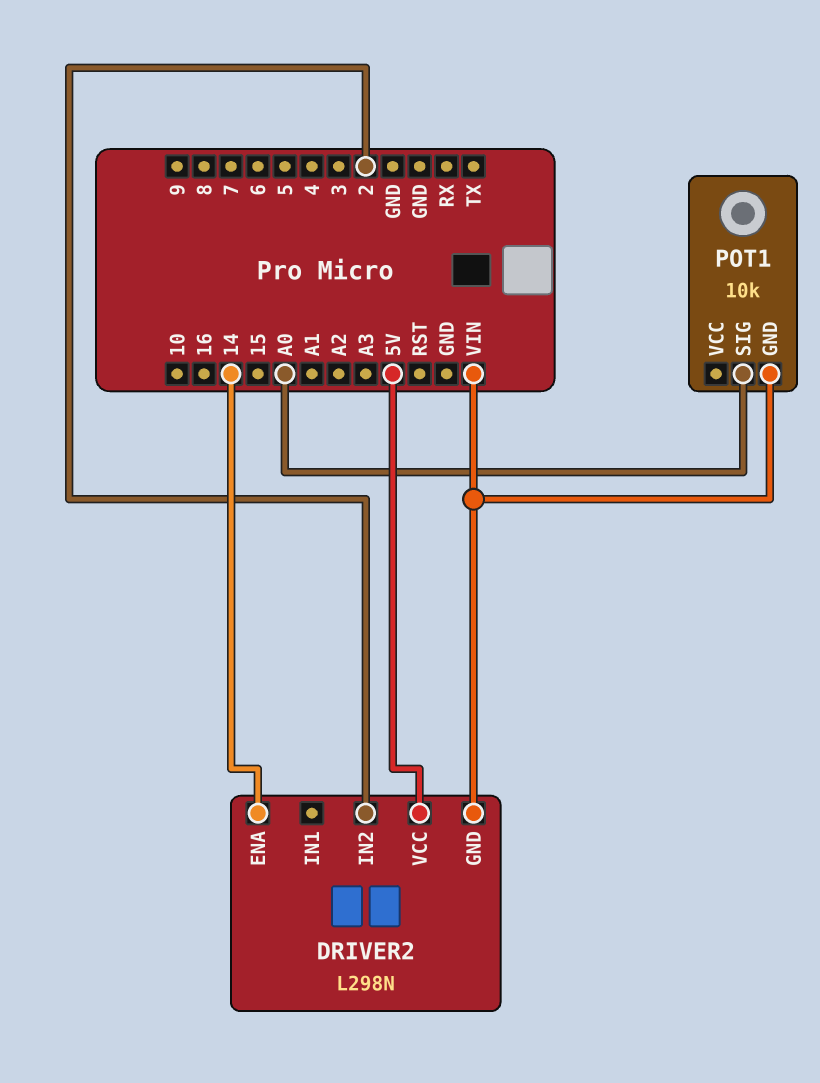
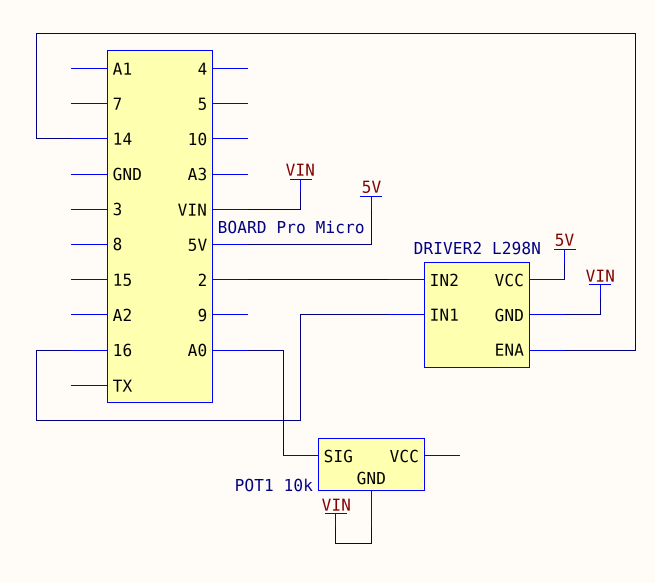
DRIVER2 pin IN1: none -> 16

